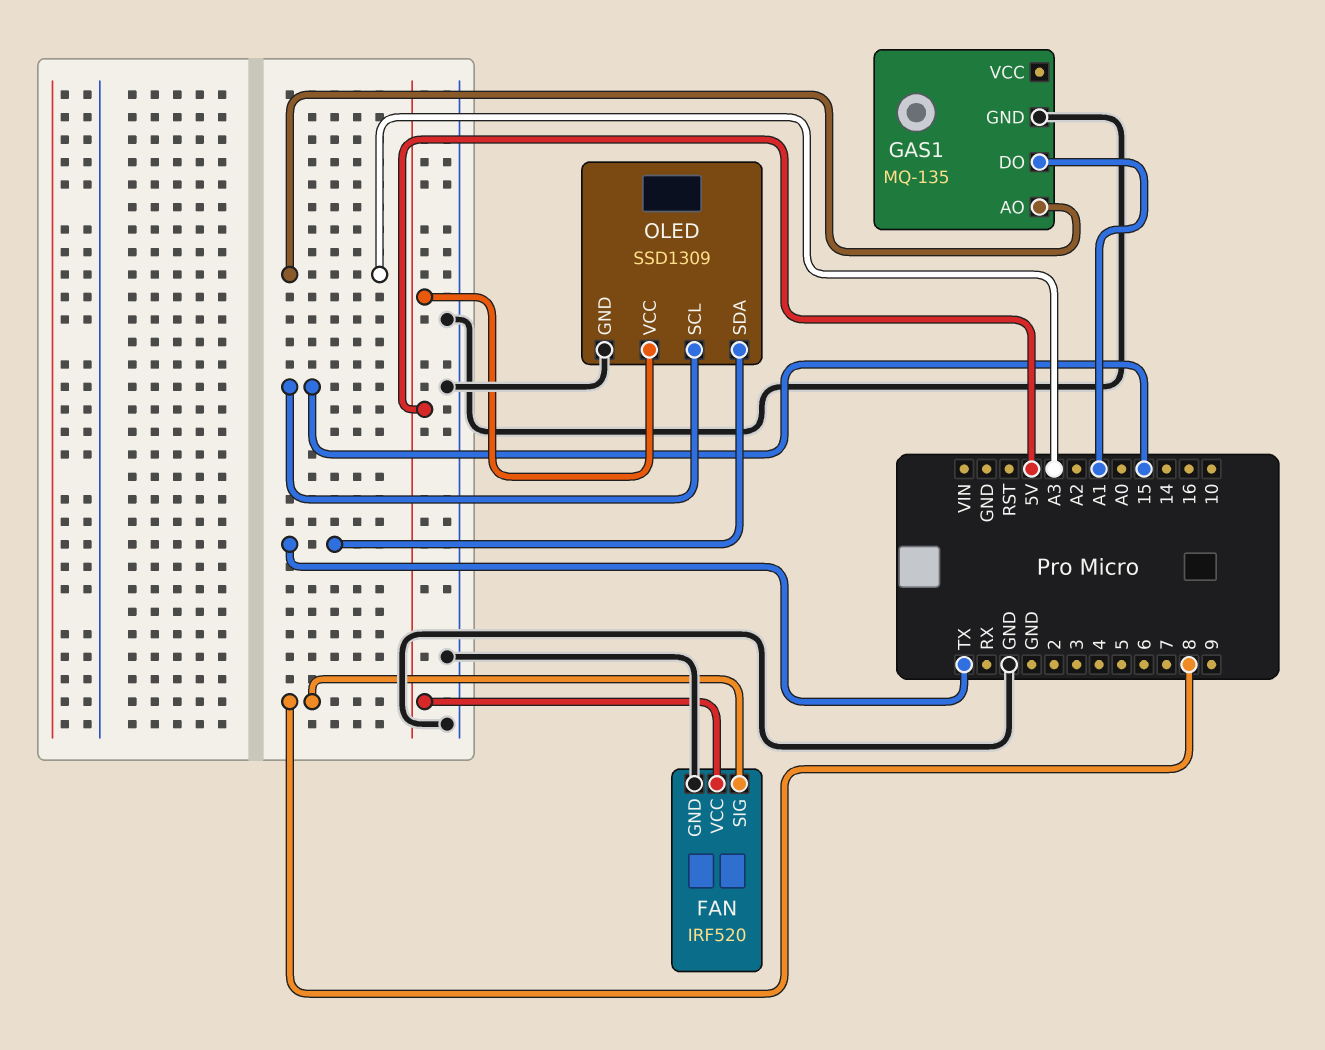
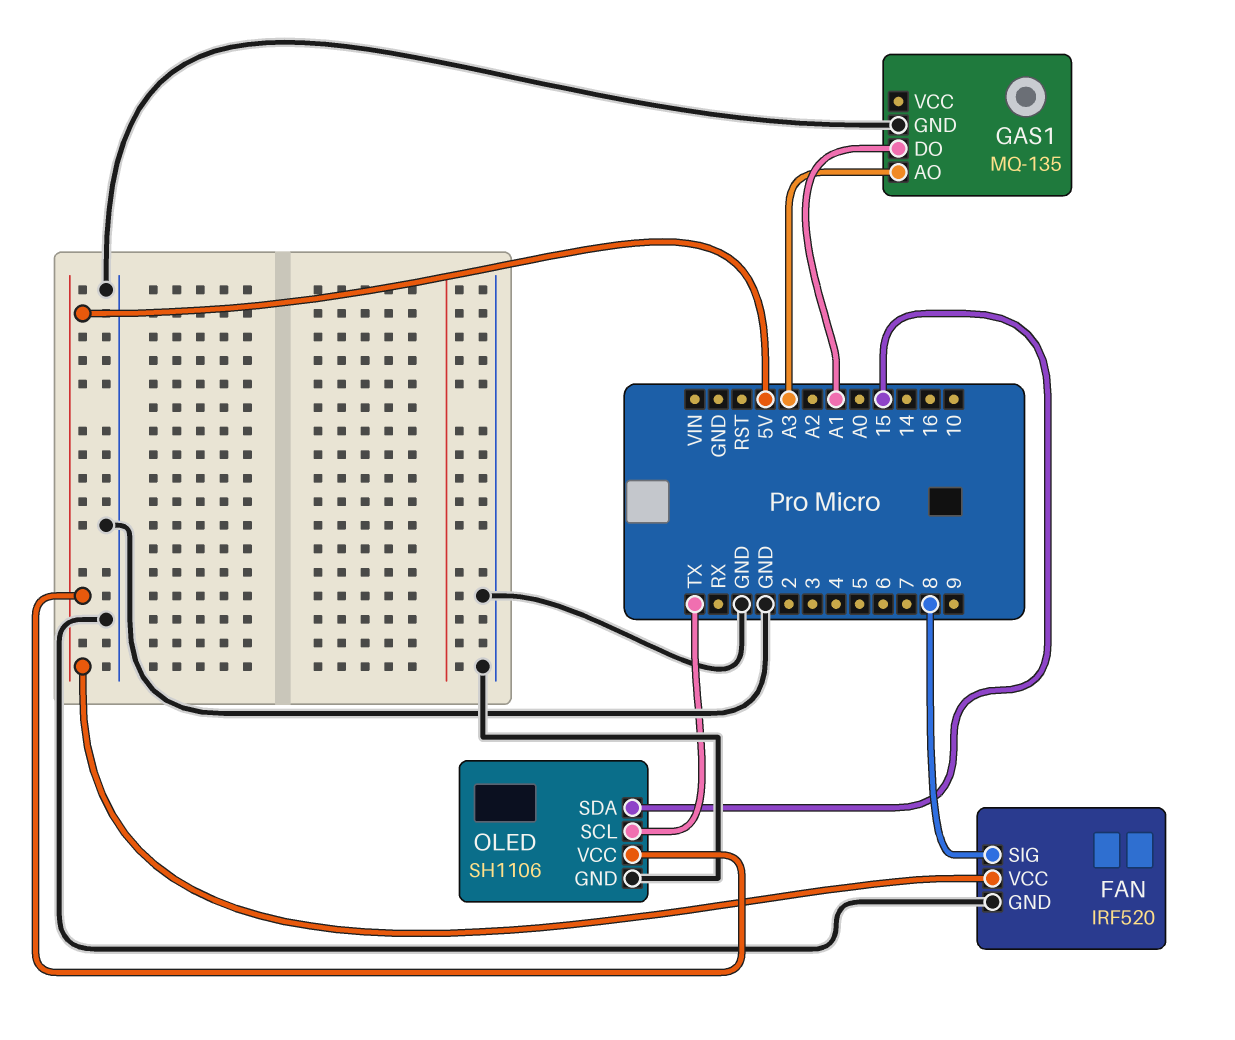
OLED: SSD1309 -> SH1106
OLED pin SCL: 15 -> TX
OLED pin SDA: TX -> 15

